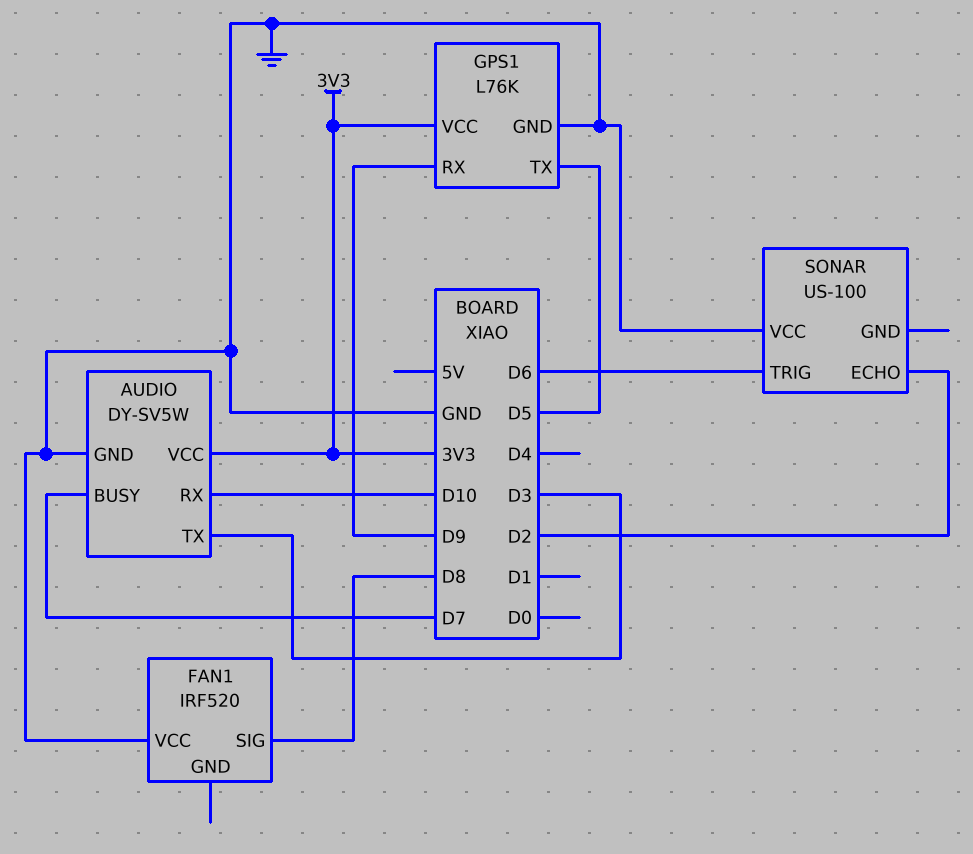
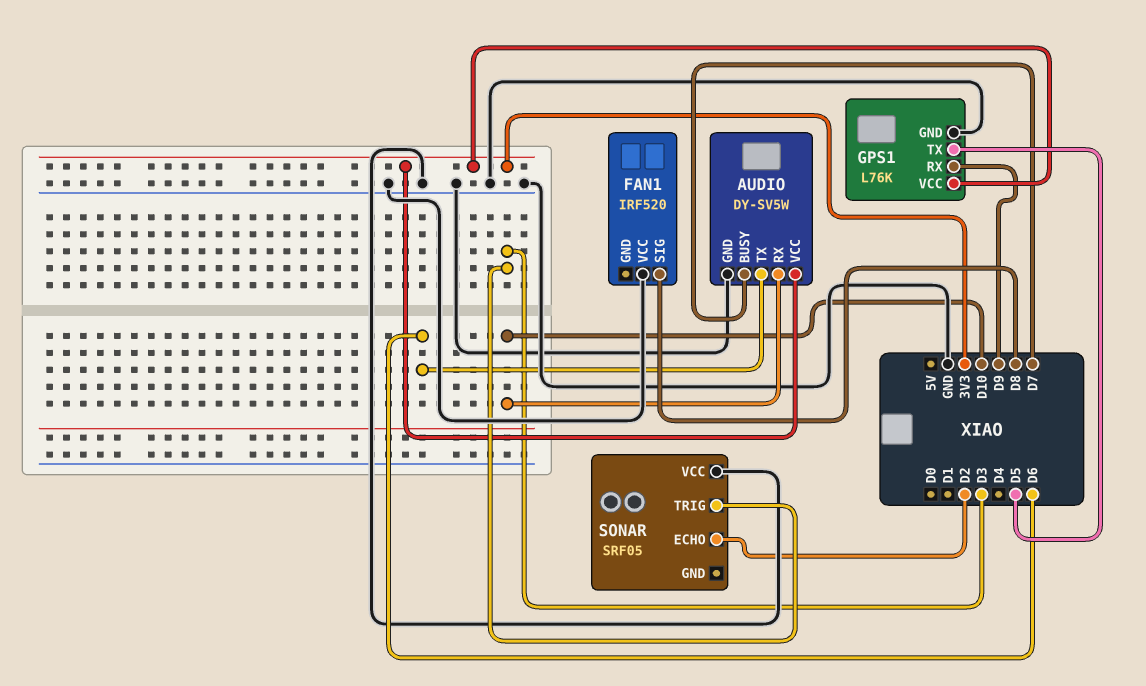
AUDIO pin TX: D3 -> D6
SONAR: US-100 -> SRF05
SONAR pin TRIG: D6 -> D3

